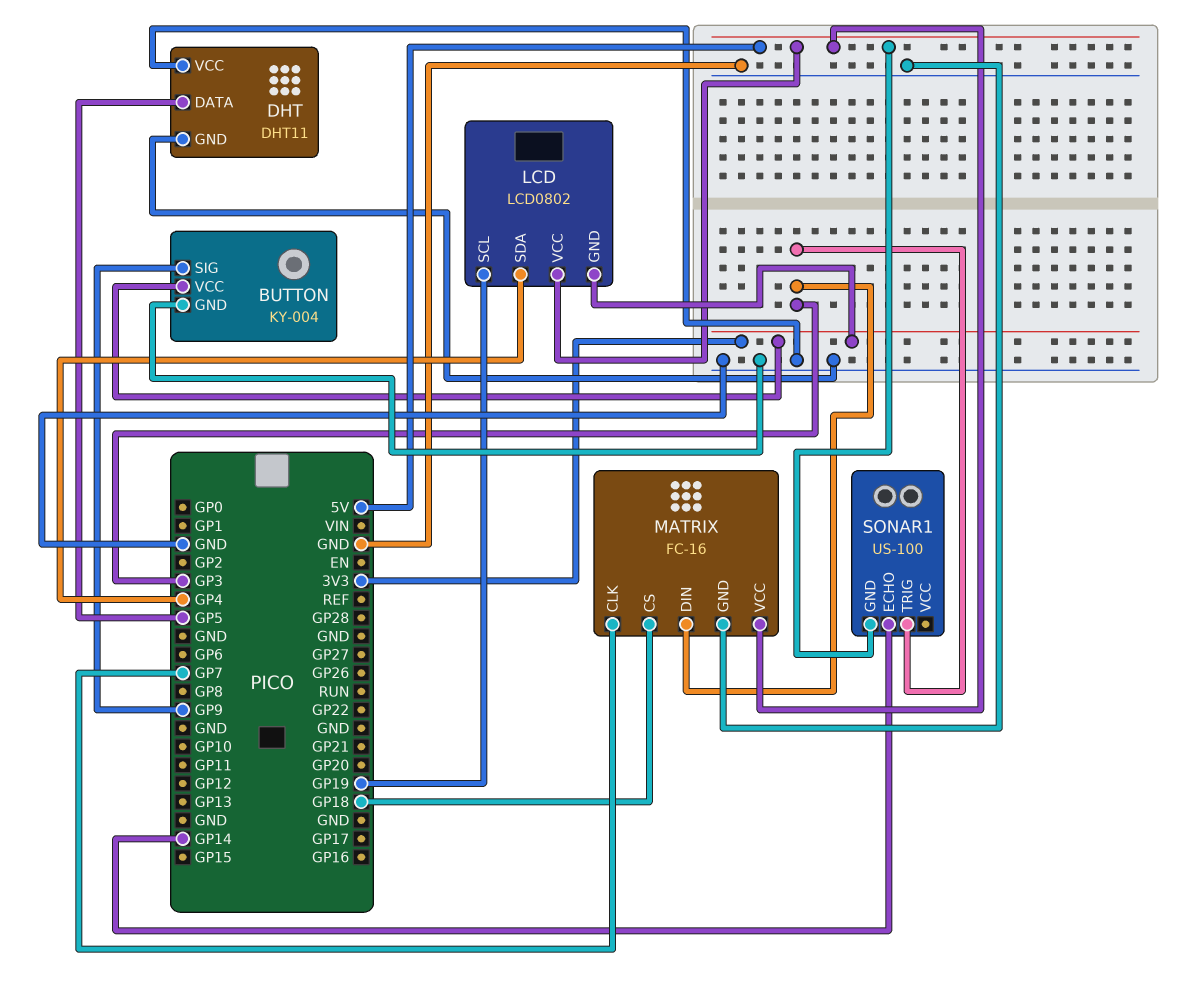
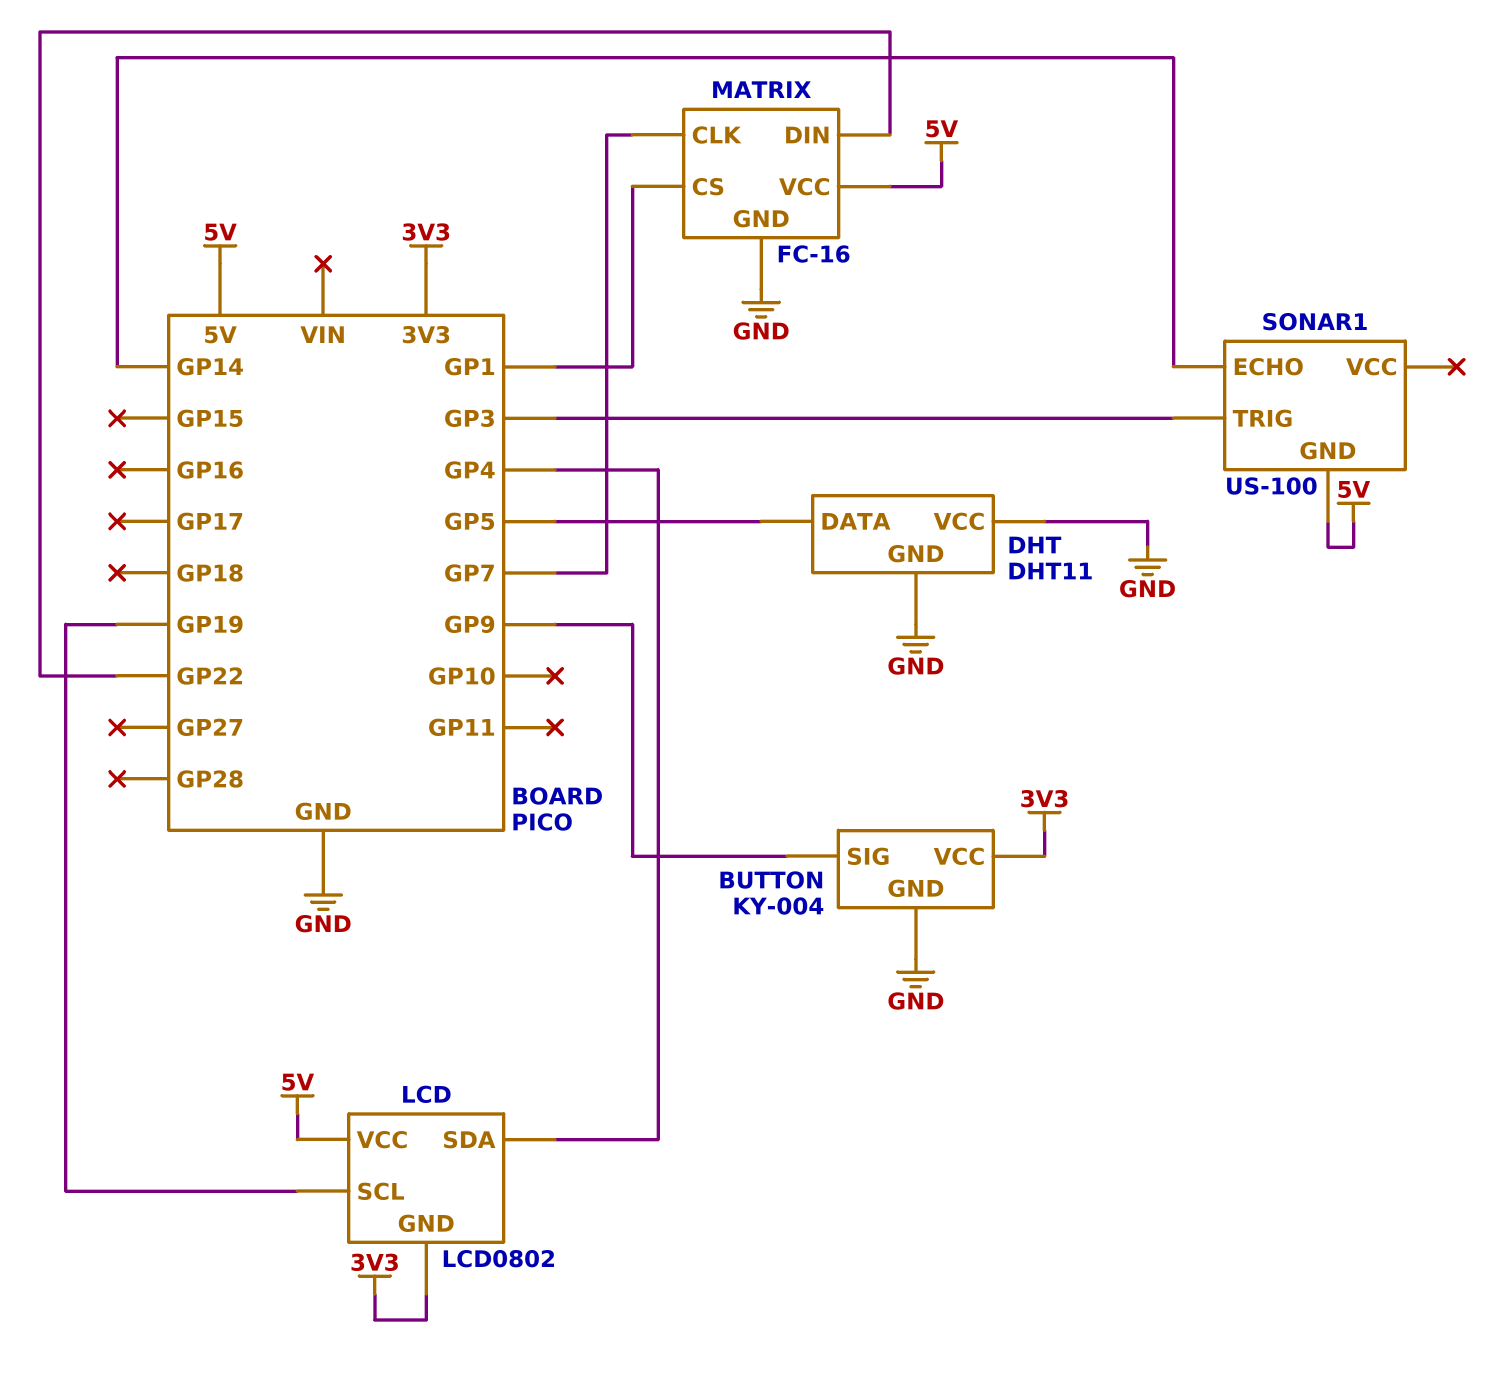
MATRIX pin CS: GP18 -> GP1
MATRIX pin DIN: GP3 -> GP22

